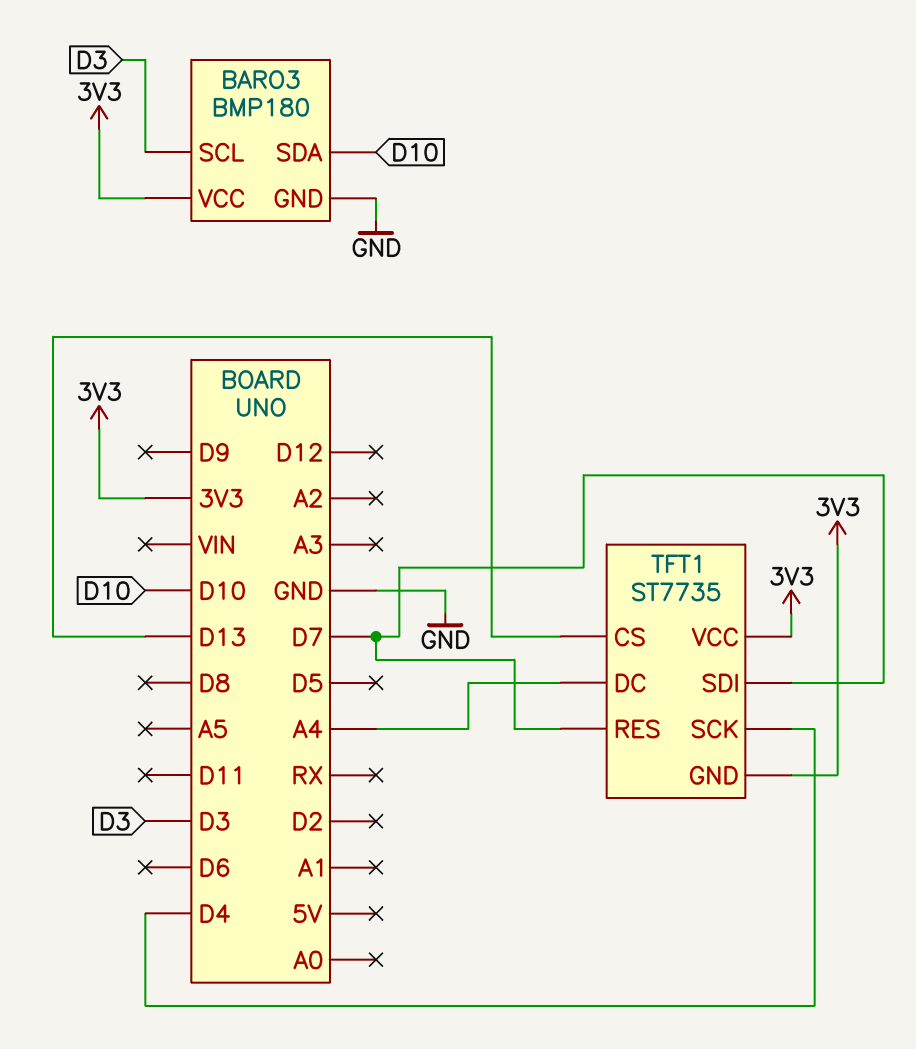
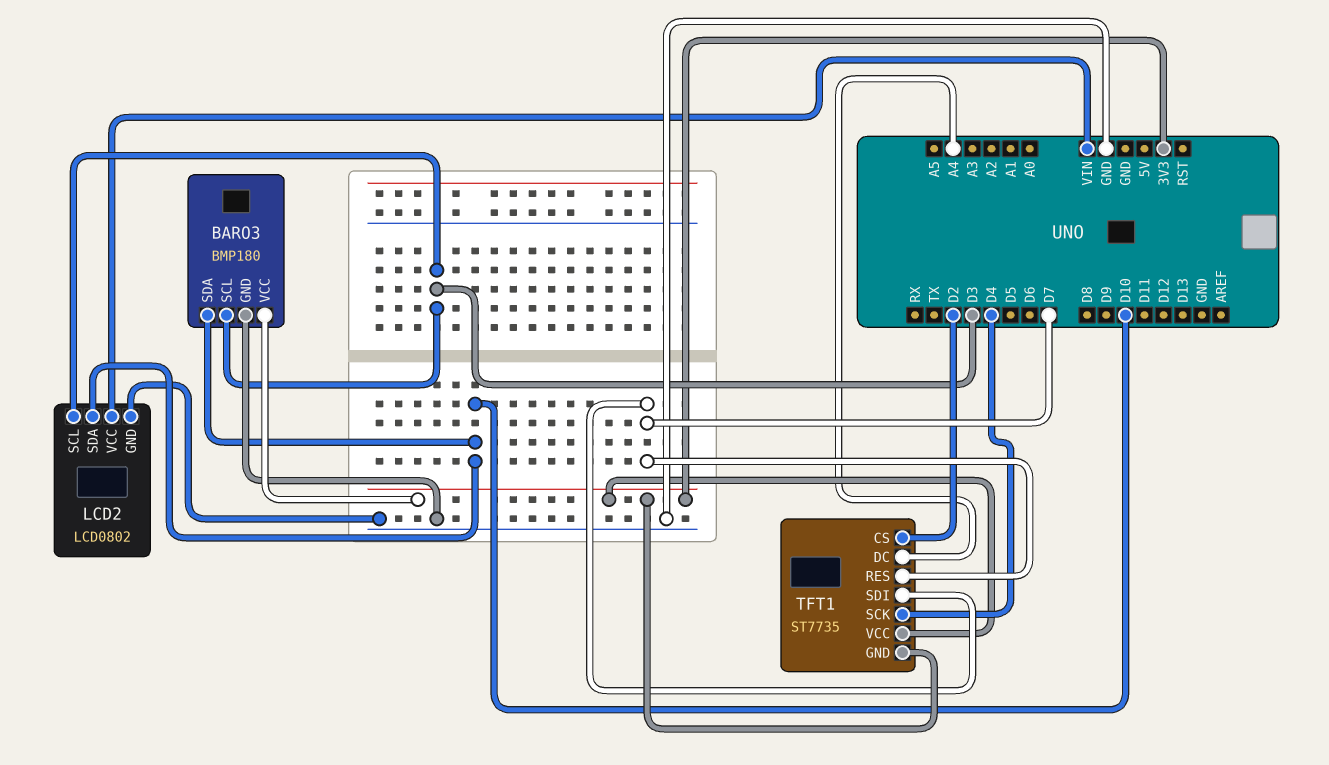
LCD2: none -> LCD0802
LCD2 pin GND: none -> GND
LCD2 pin SCL: none -> D3
LCD2 pin SDA: none -> D10
LCD2 pin VCC: none -> VIN
TFT1 pin CS: D13 -> D2

